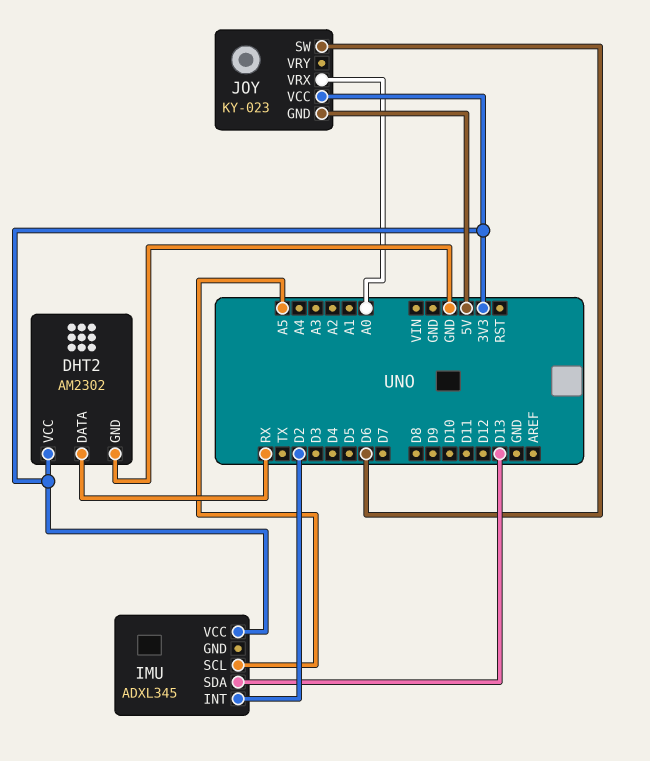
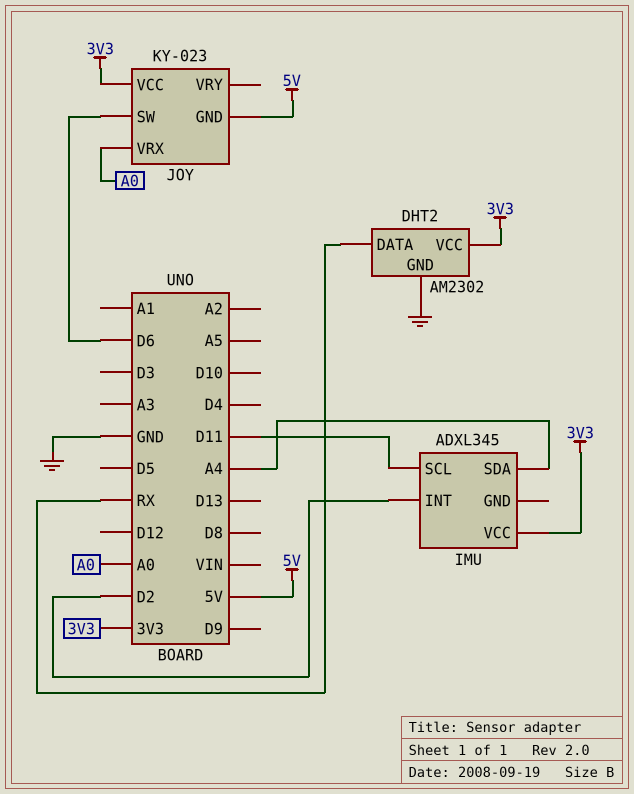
IMU pin SCL: A5 -> D11
IMU pin SDA: D13 -> A4

